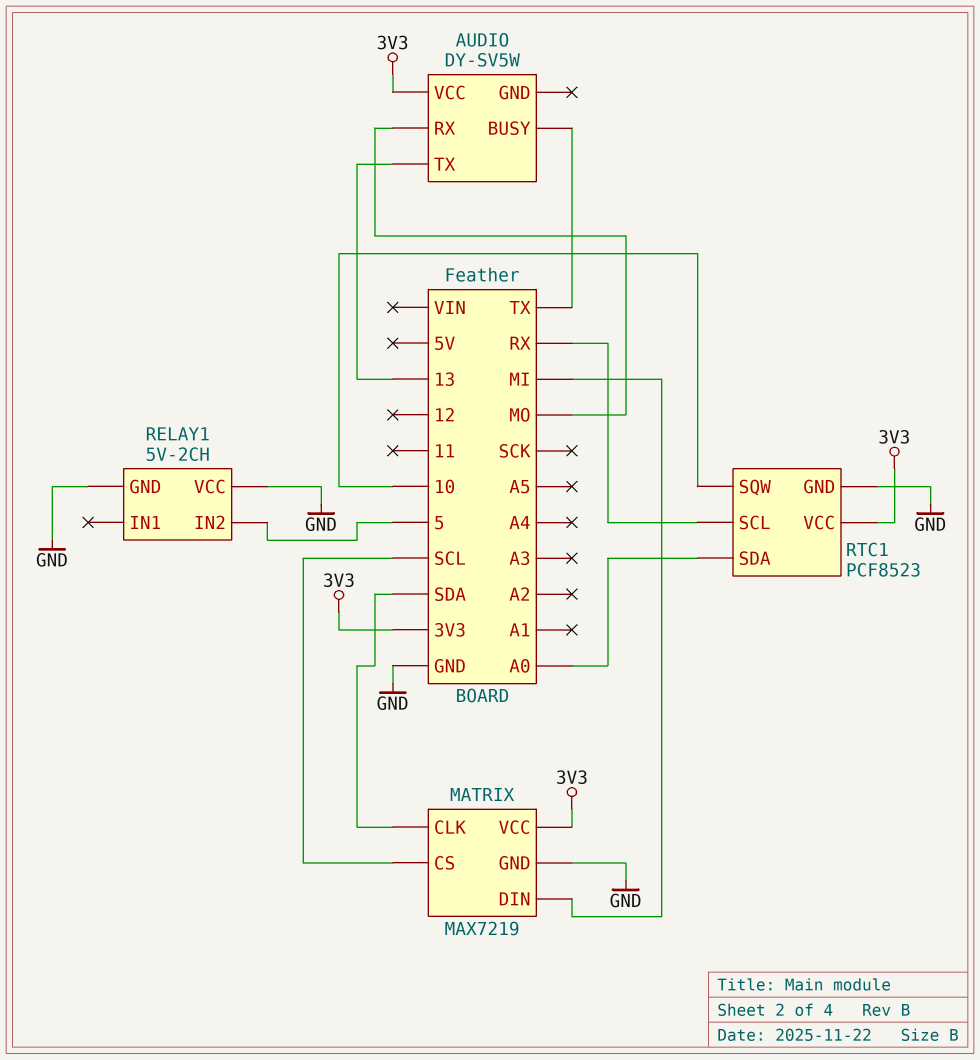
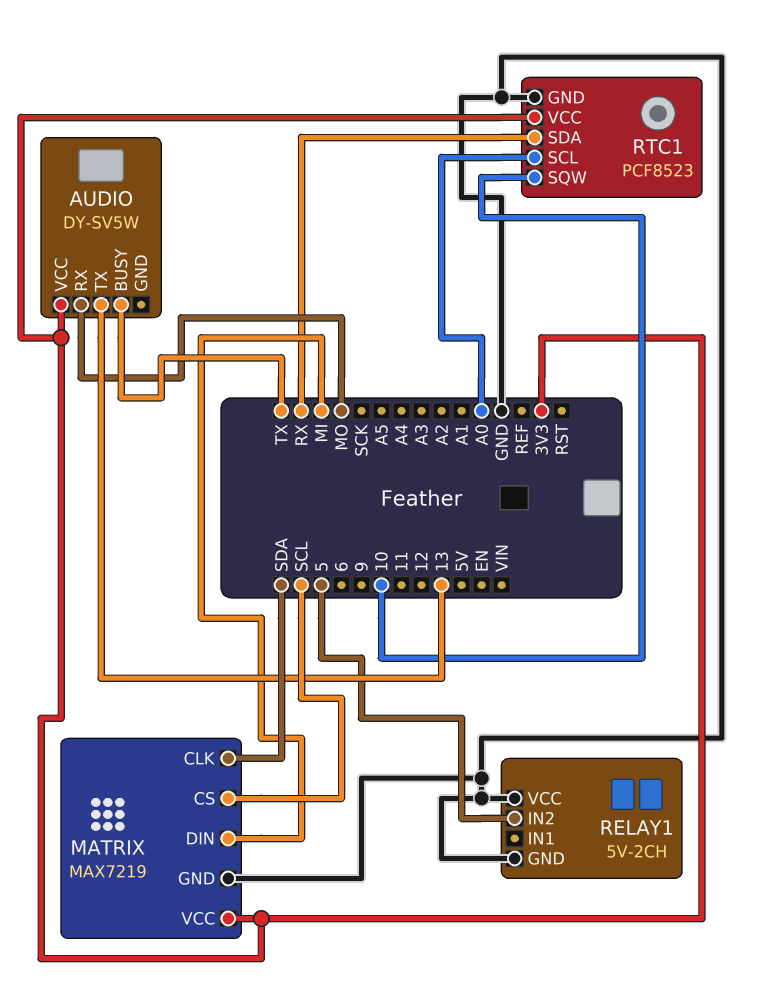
RTC1 pin SCL: RX -> A0
RTC1 pin SDA: A0 -> RX

